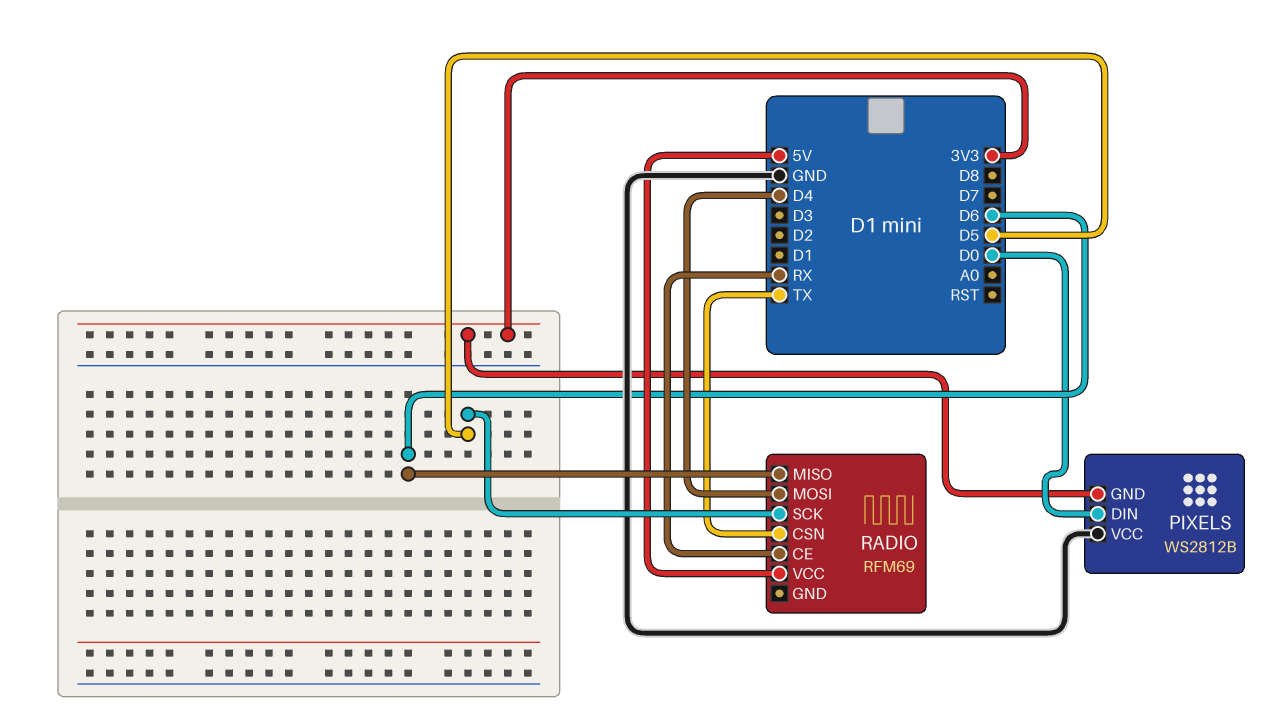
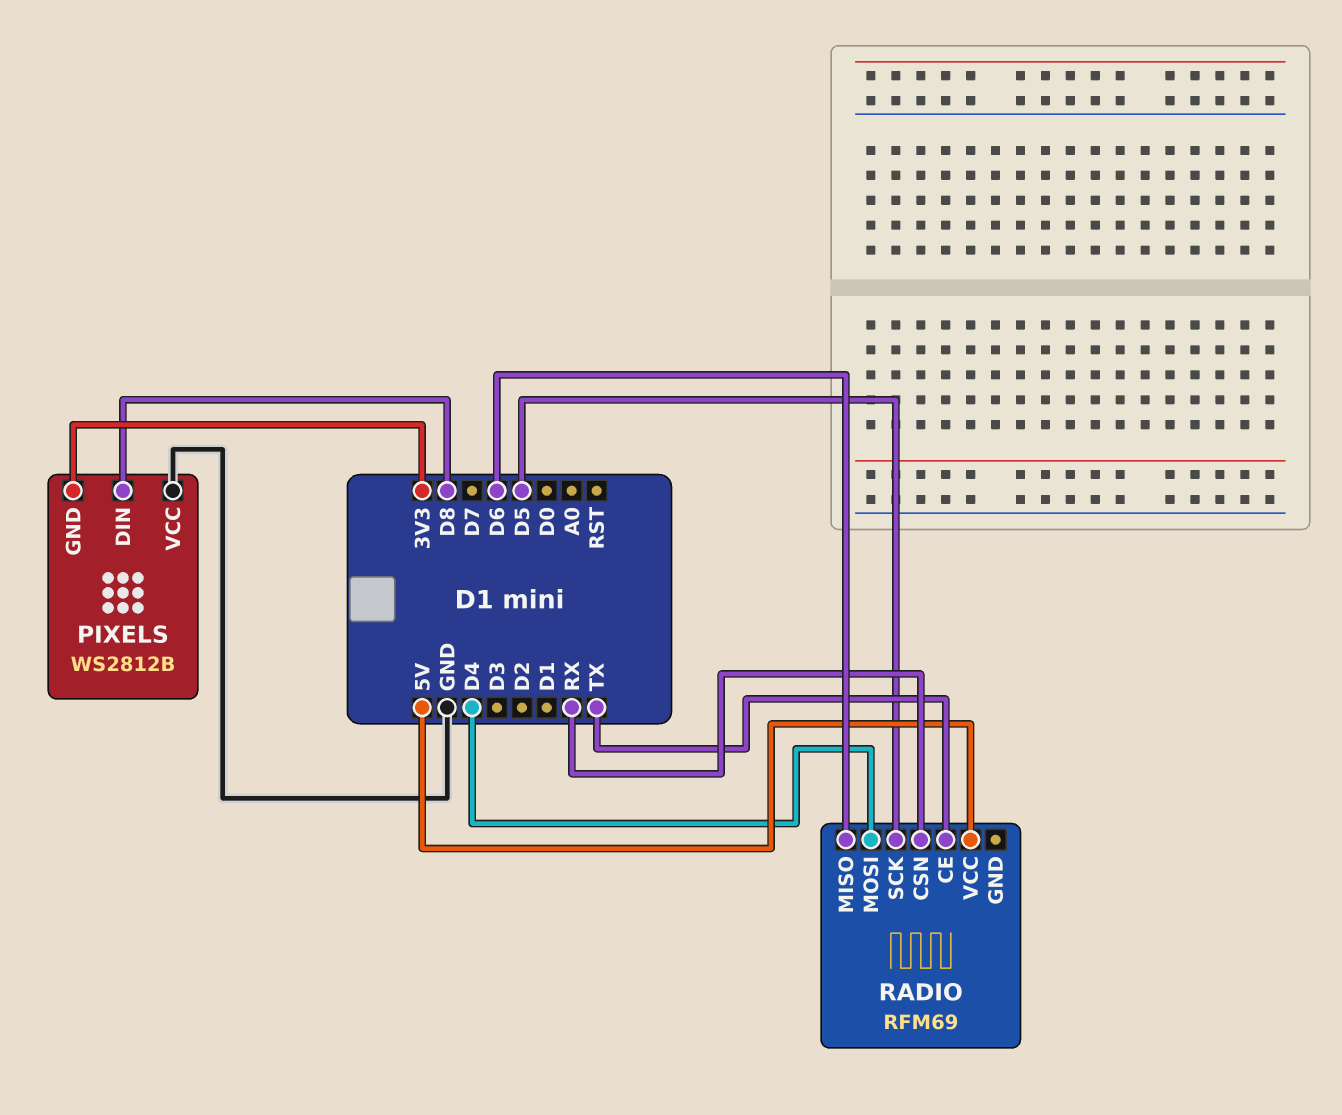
PIXELS pin DIN: D0 -> D8
RADIO pin CE: RX -> TX
RADIO pin CSN: TX -> RX

